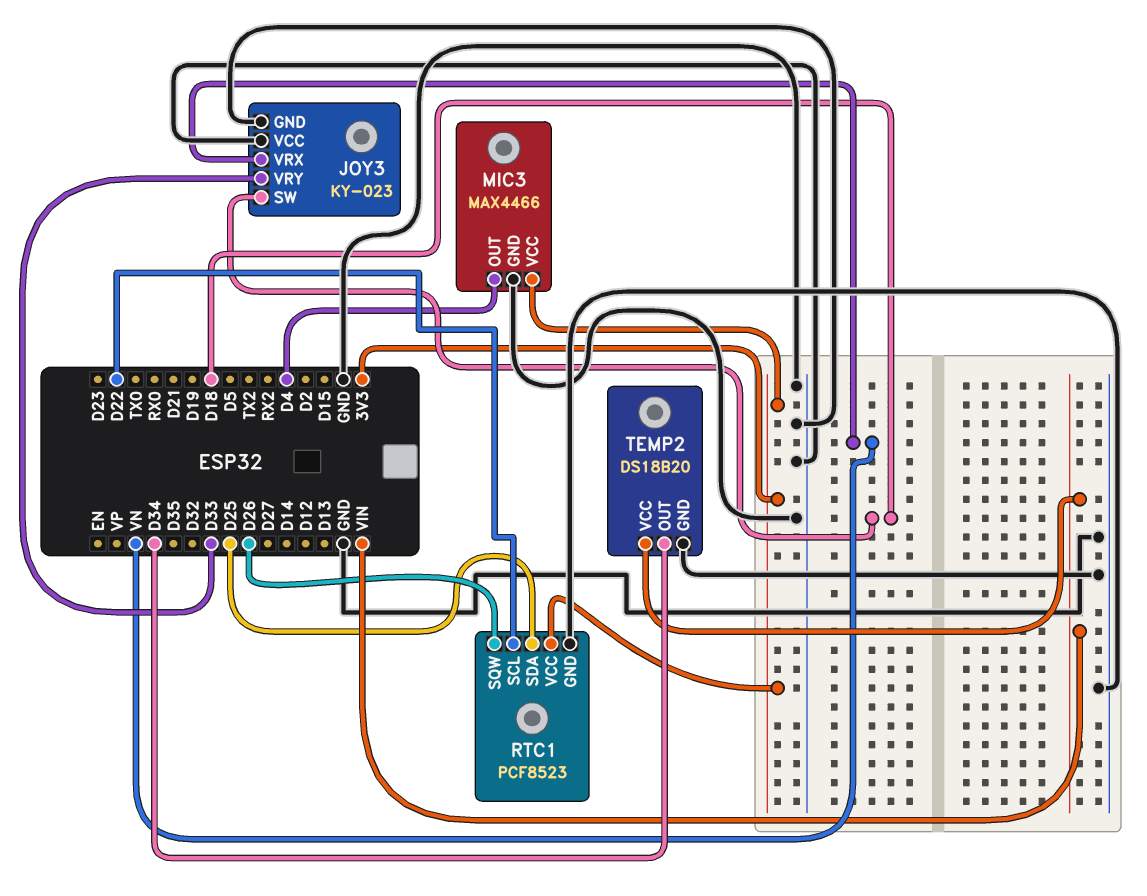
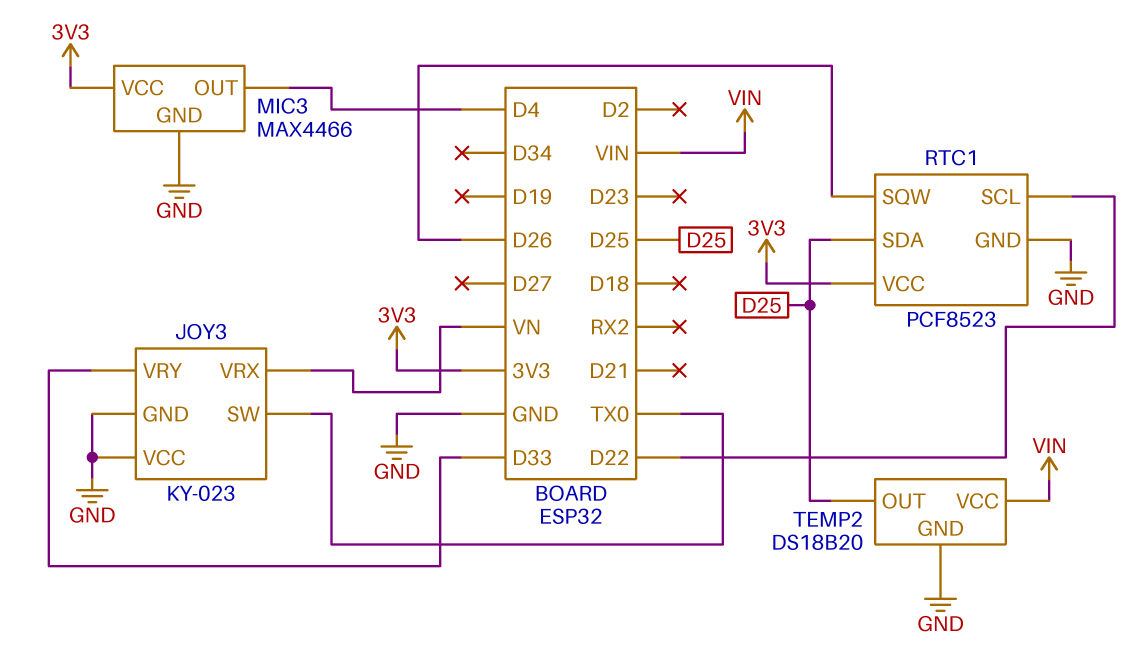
JOY3 pin SW: D18 -> TX0
TEMP2 pin OUT: D34 -> D25

